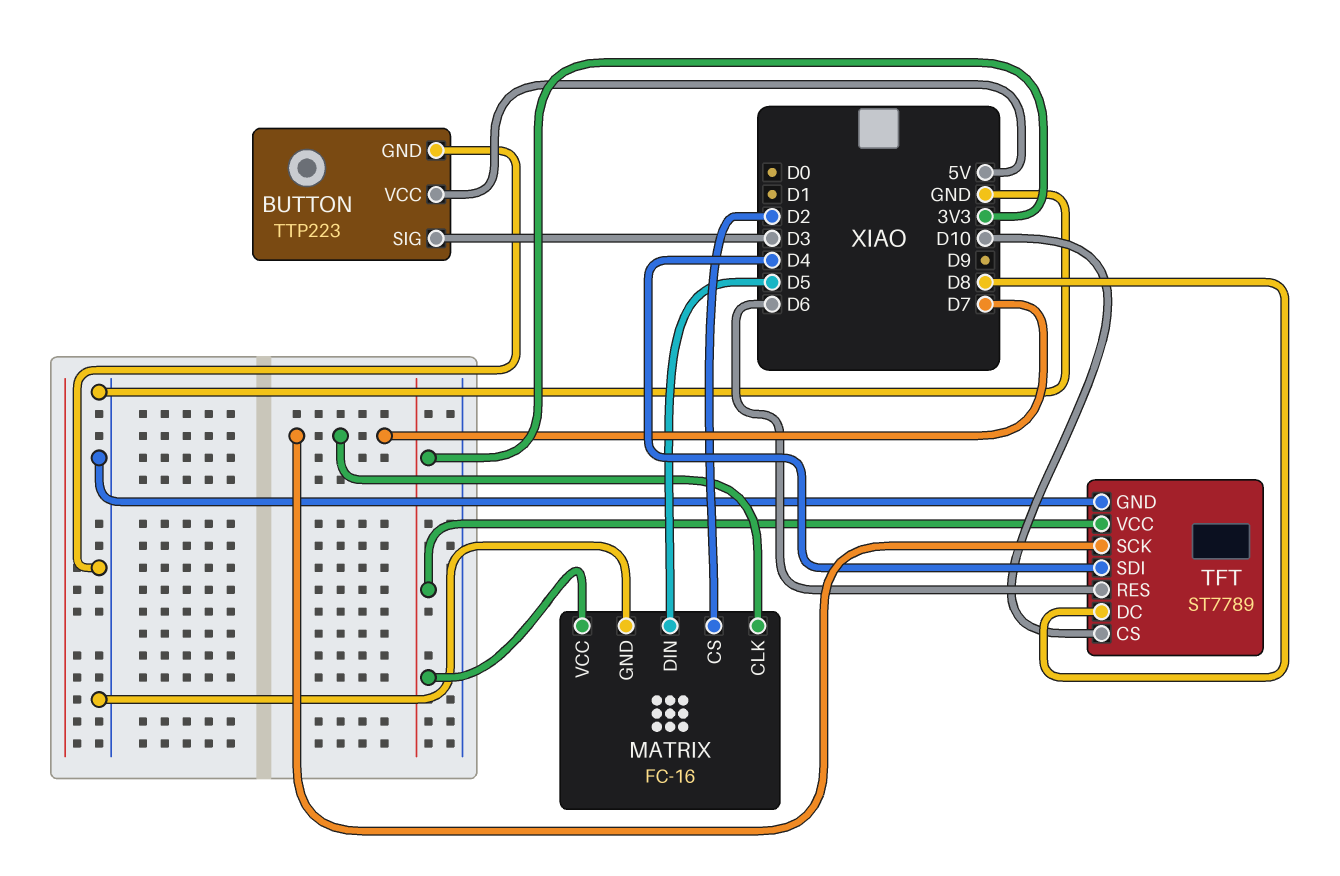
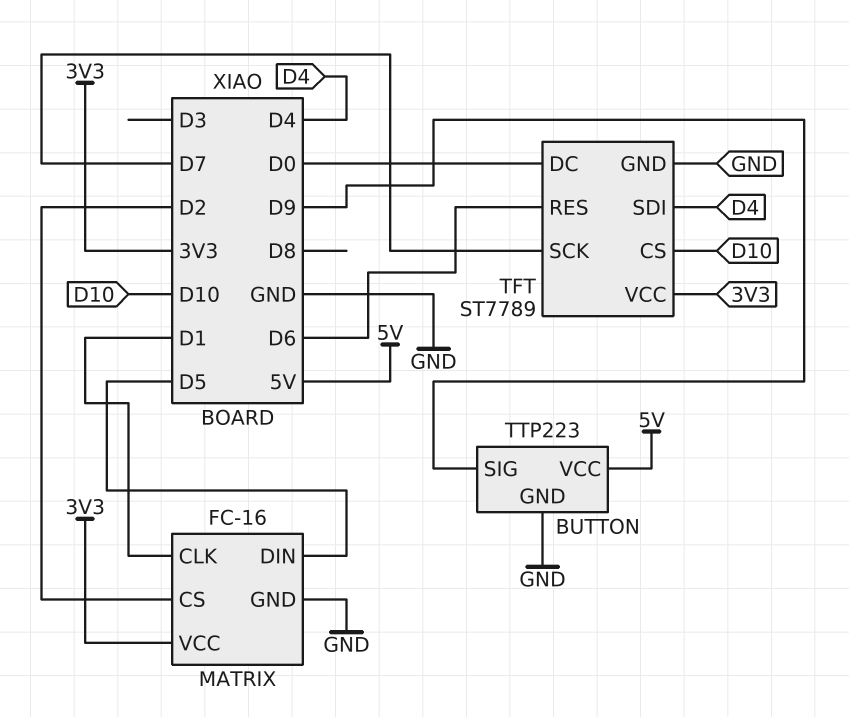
BUTTON pin SIG: D3 -> D9
MATRIX pin CLK: D7 -> D1
TFT pin DC: D8 -> D0

